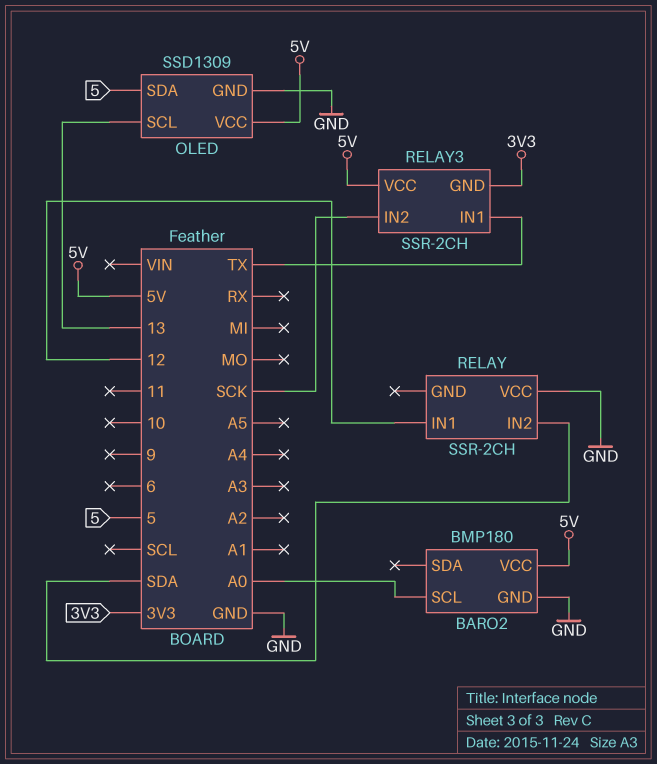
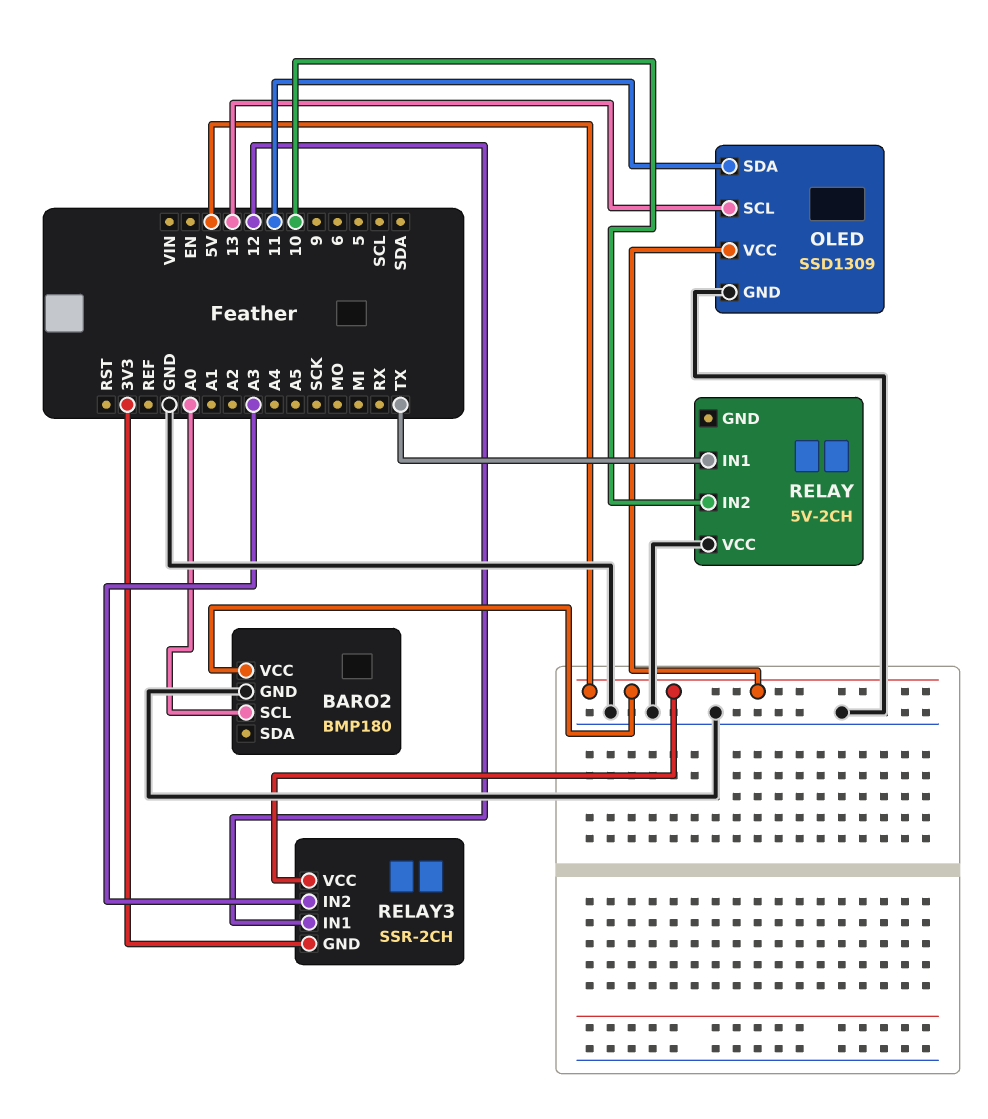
OLED pin SDA: 5 -> 11
RELAY: SSR-2CH -> 5V-2CH
RELAY pin IN1: 12 -> TX
RELAY pin IN2: SDA -> 10
RELAY3 pin IN1: TX -> 12
RELAY3 pin IN2: SCK -> A3

